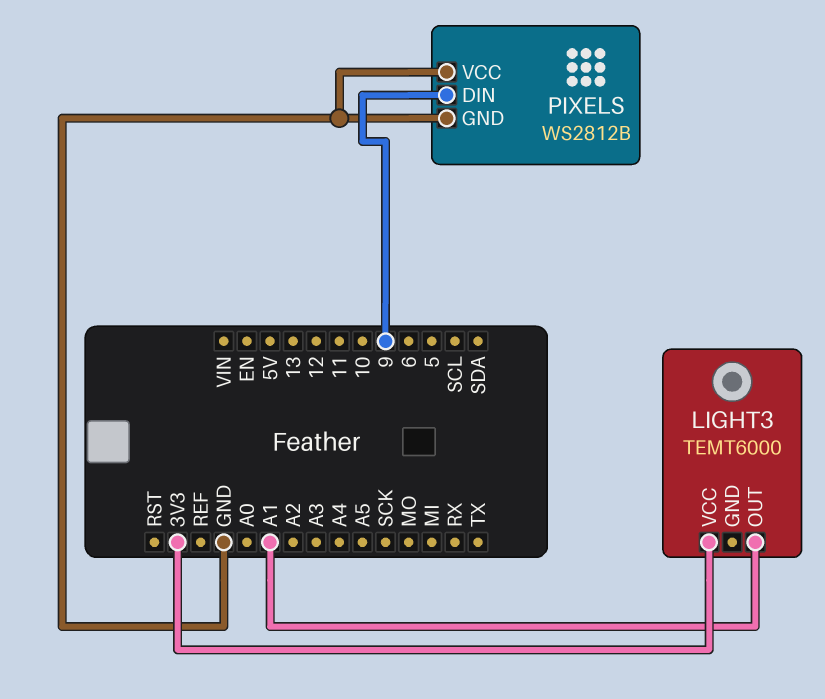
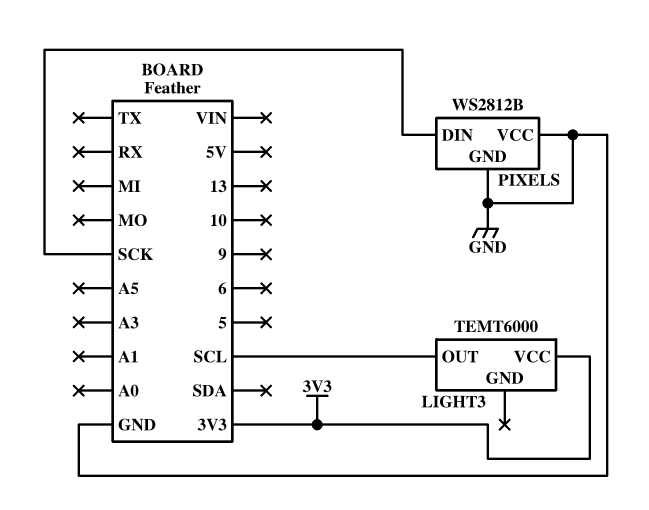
LIGHT3 pin OUT: A1 -> SCL
PIXELS pin DIN: 9 -> SCK

